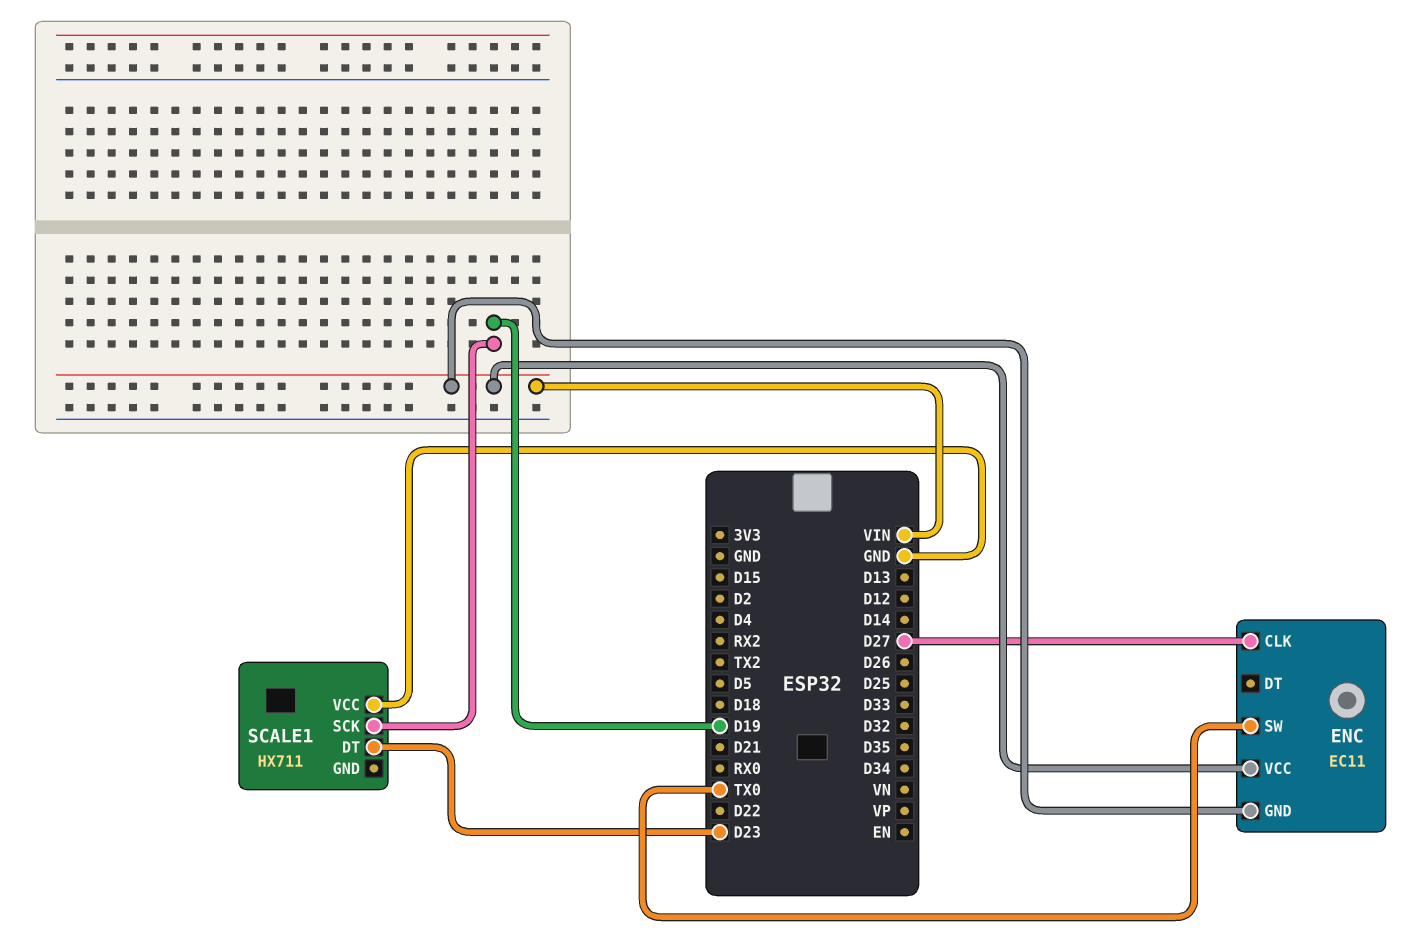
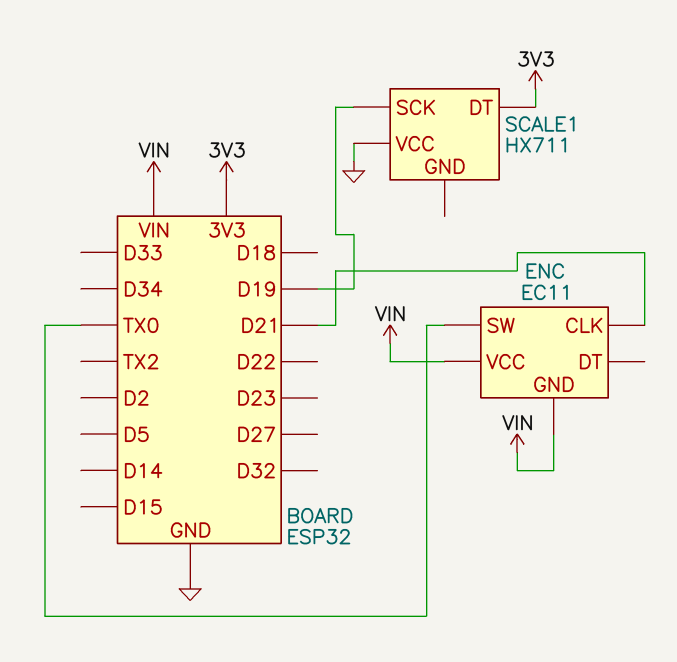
ENC pin CLK: D27 -> D21
SCALE1 pin DT: D23 -> 3V3

